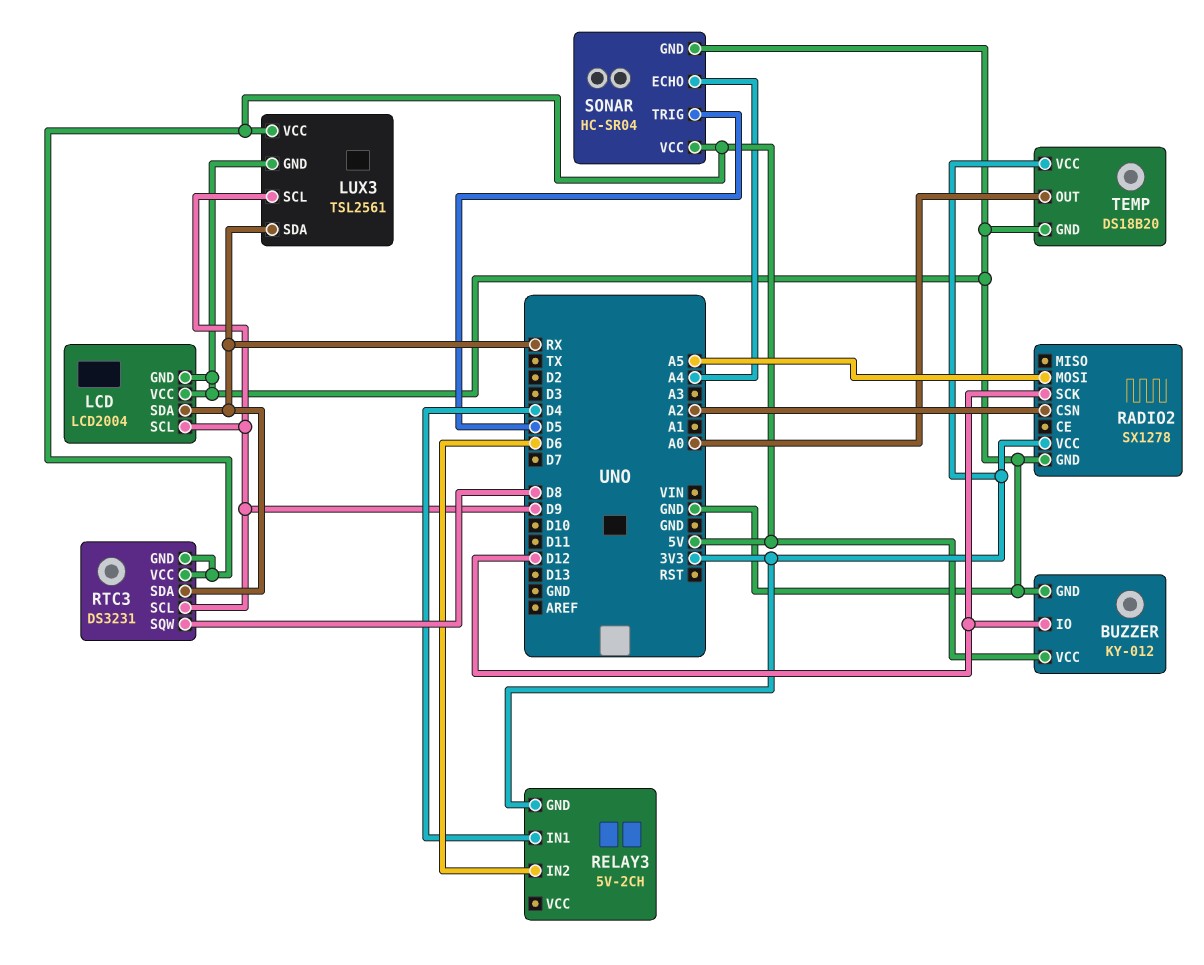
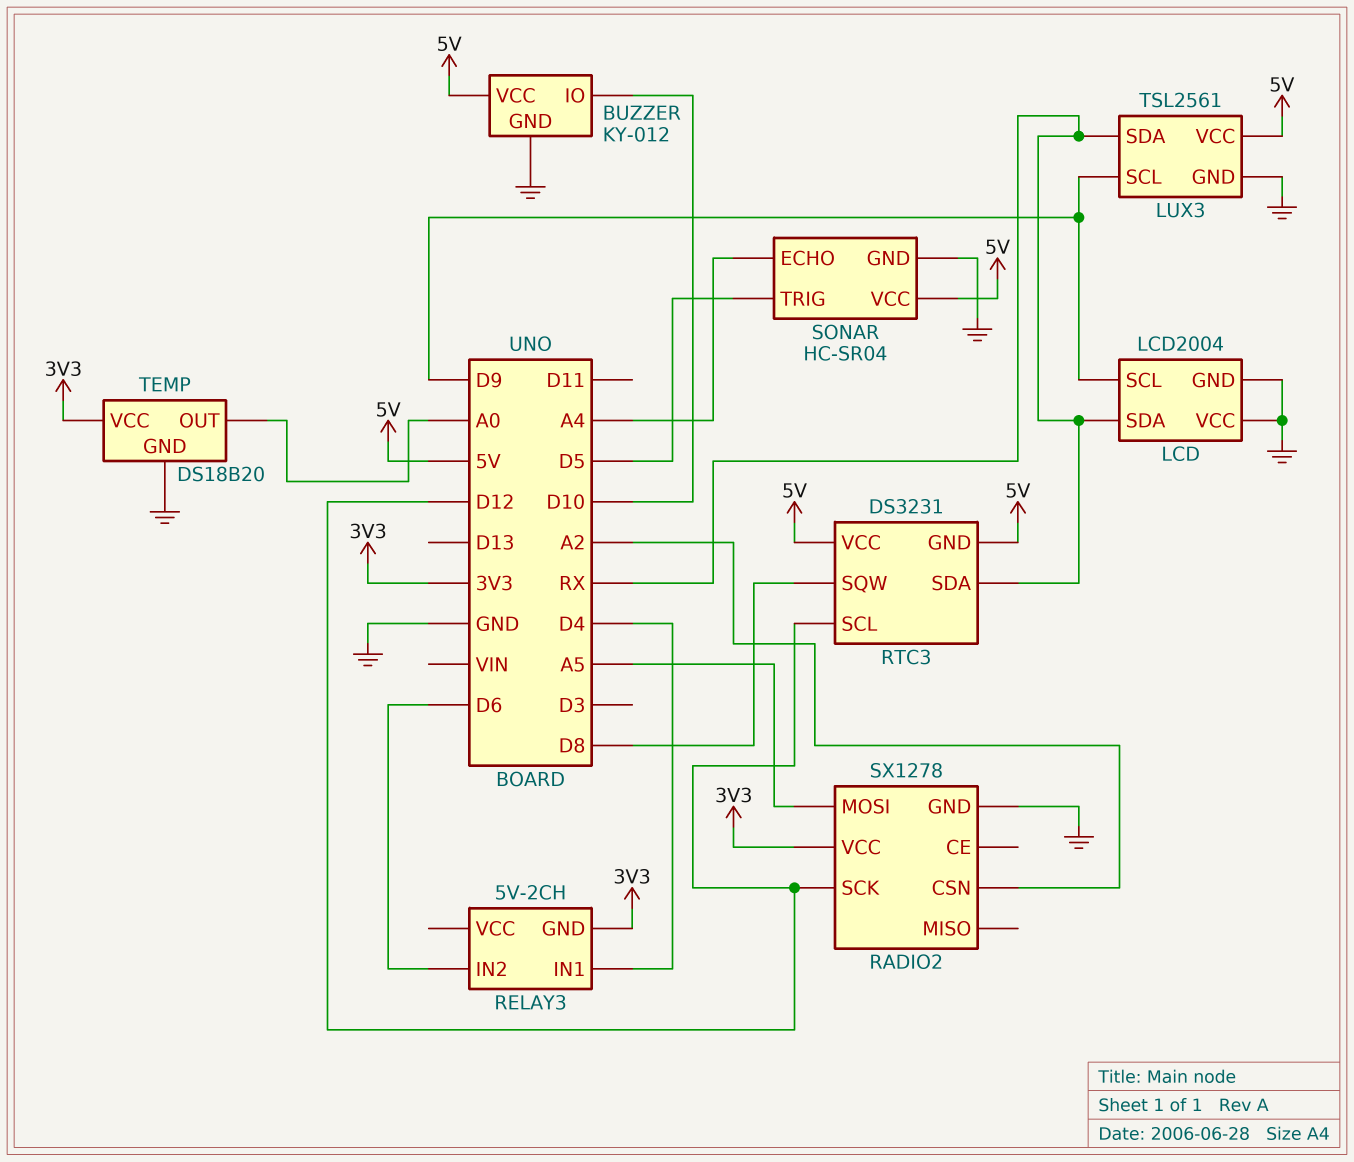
BUZZER pin IO: D12 -> D10
RTC3 pin SCL: D9 -> D12

